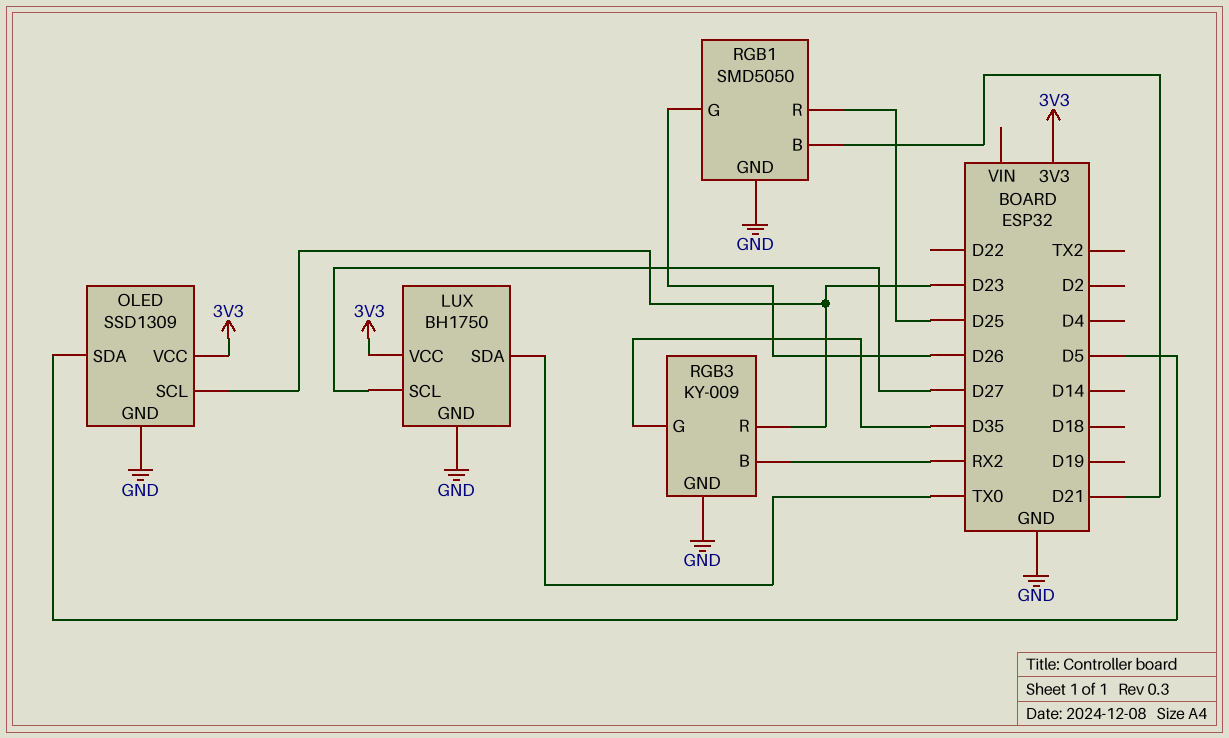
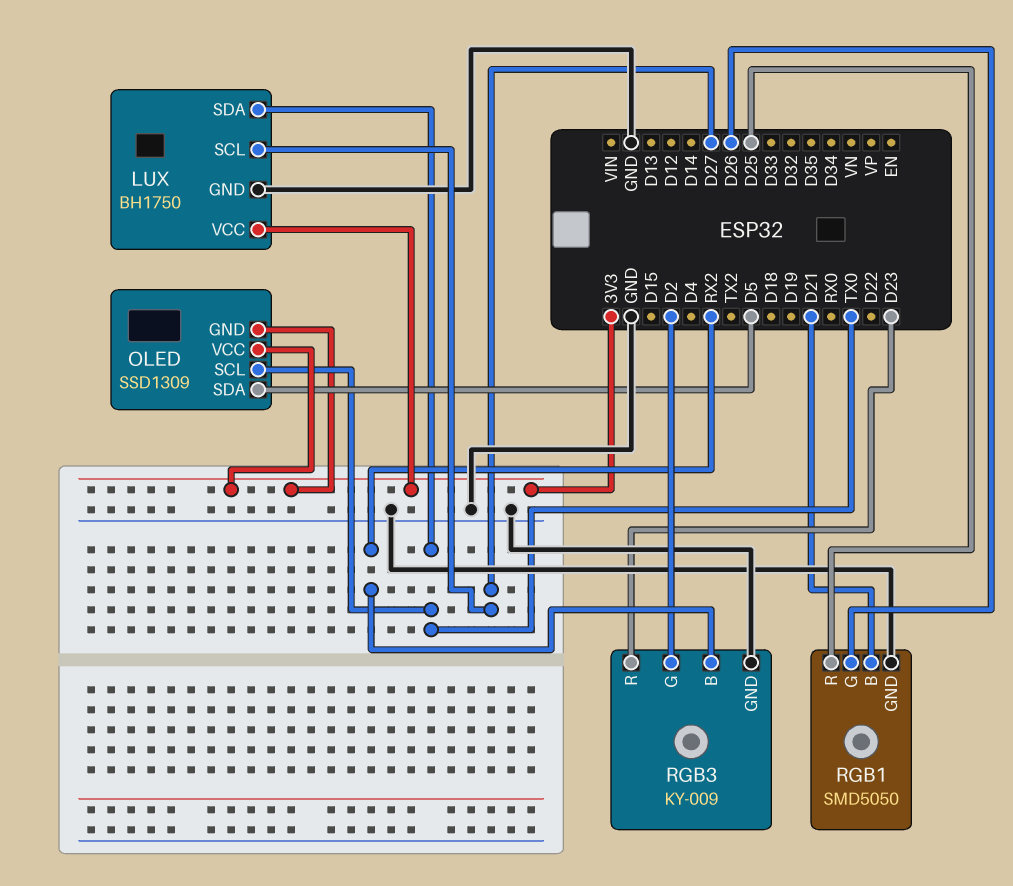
OLED pin GND: GND -> 3V3
OLED pin SCL: D23 -> TX0
RGB3 pin G: D35 -> D2

